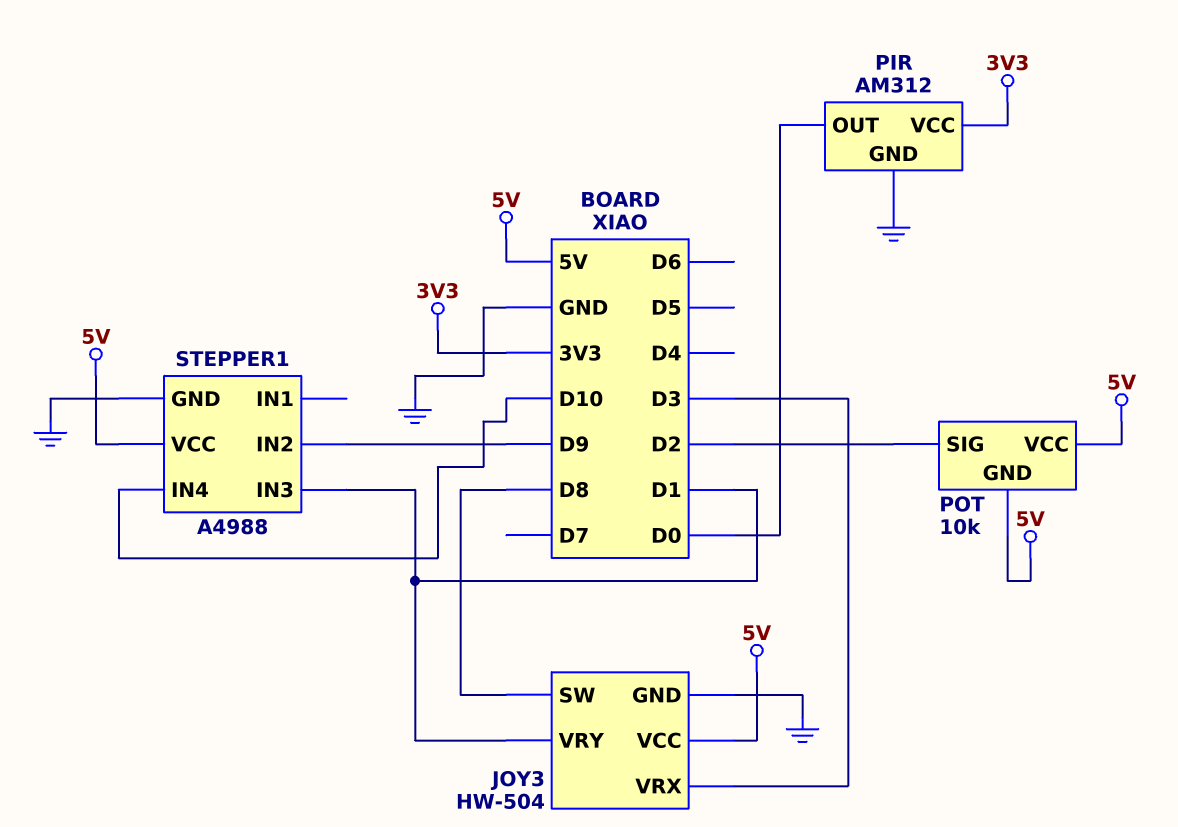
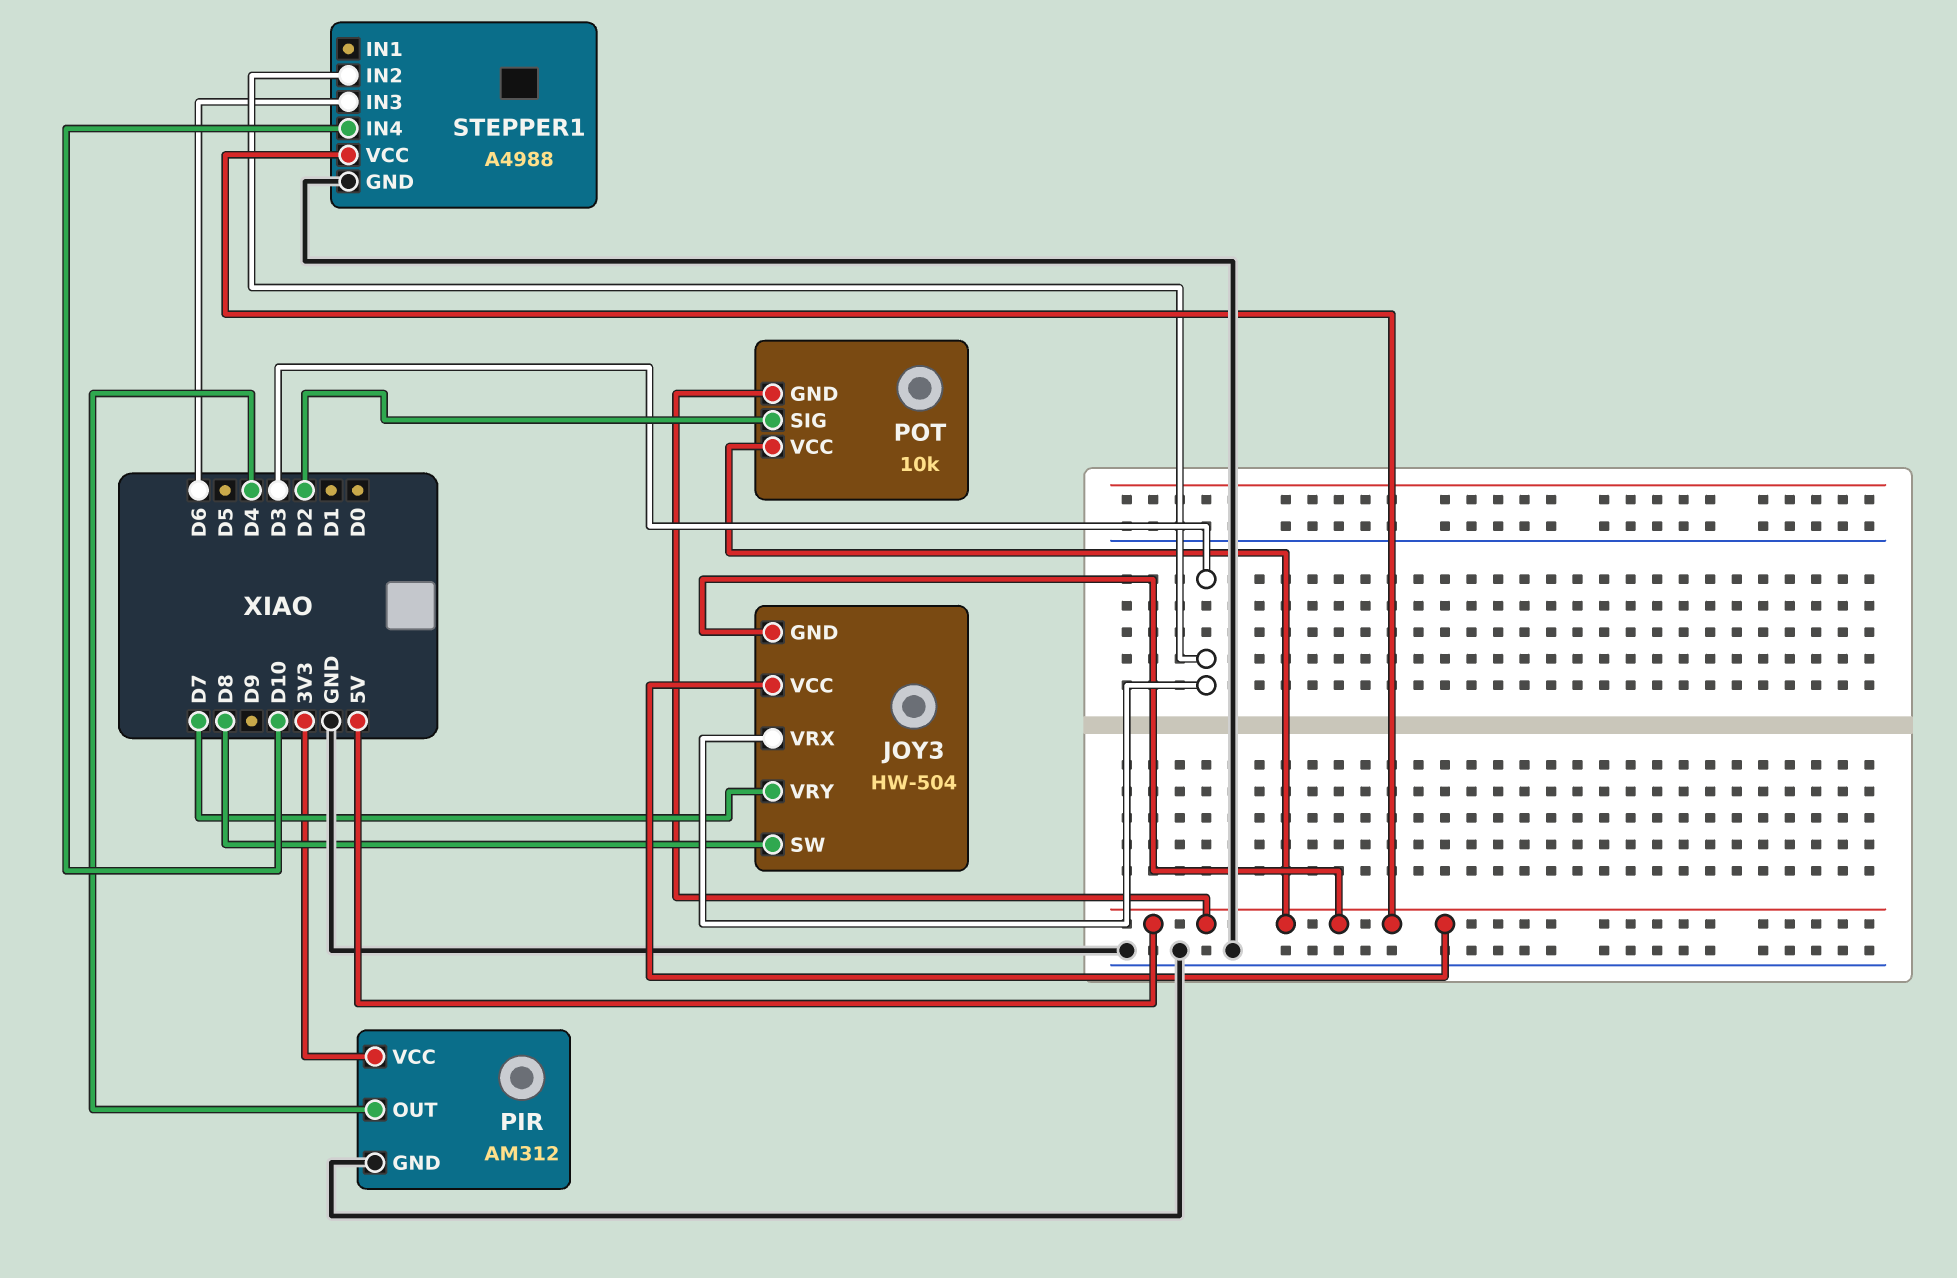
JOY3 pin GND: GND -> 5V
JOY3 pin VRY: D1 -> D7
PIR pin OUT: D0 -> D4
STEPPER1 pin IN2: D9 -> D3
STEPPER1 pin IN3: D1 -> D6

